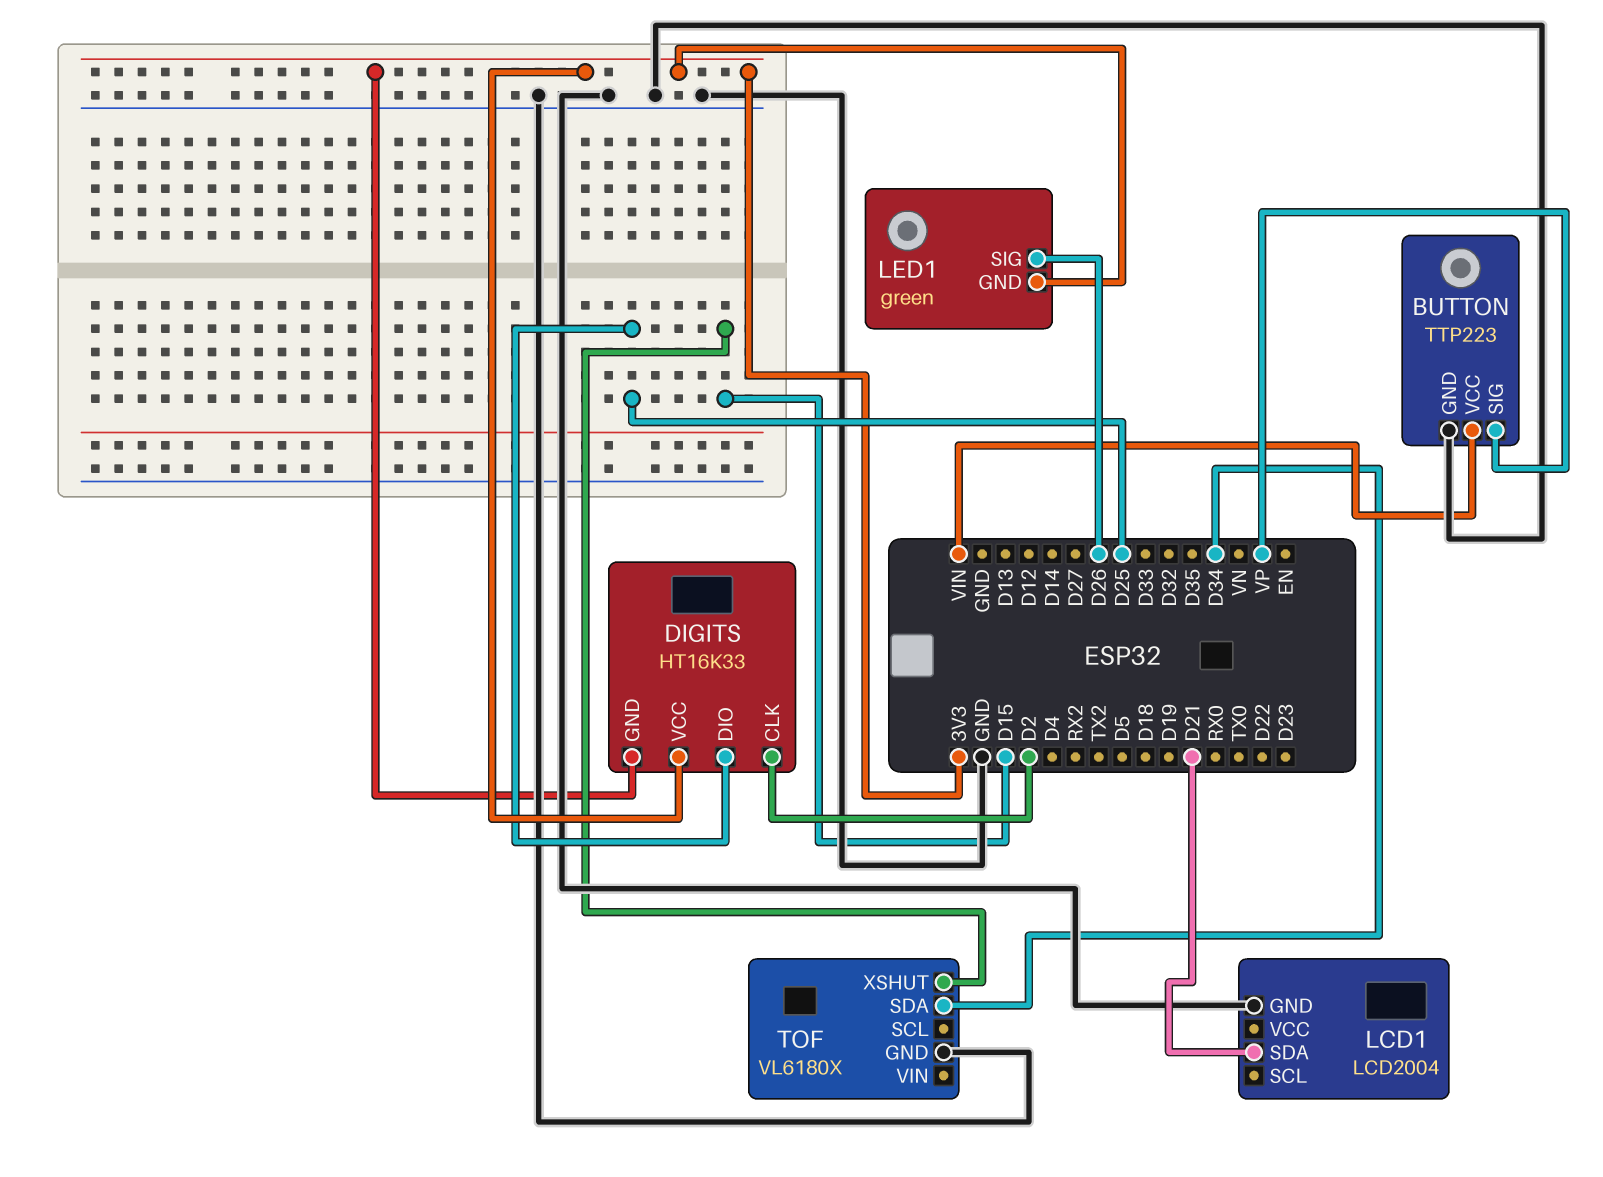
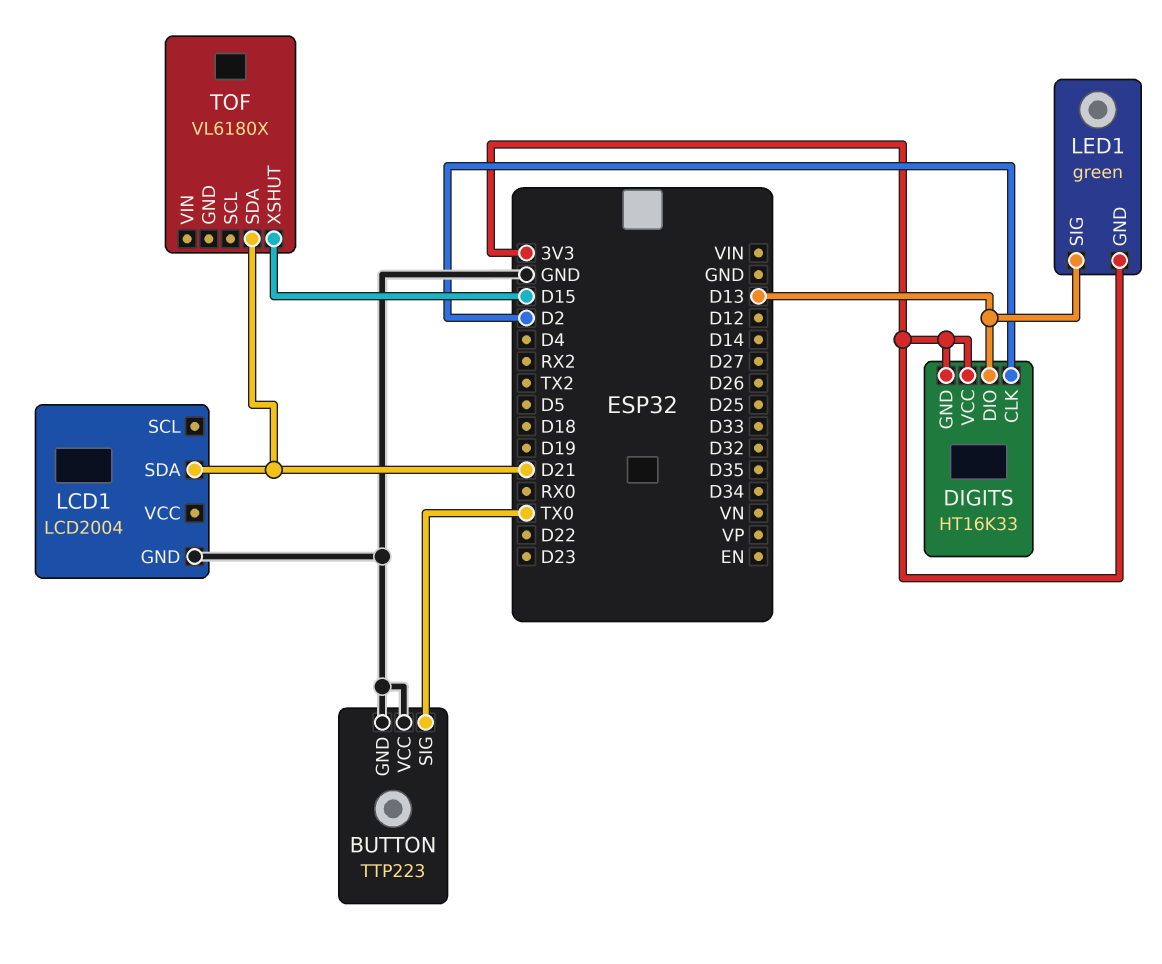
BUTTON pin SIG: VP -> TX0
BUTTON pin VCC: VIN -> GND
DIGITS pin DIO: D25 -> D13
LED1 pin SIG: D26 -> D13
TOF pin GND: GND -> none
TOF pin SDA: D34 -> D21

